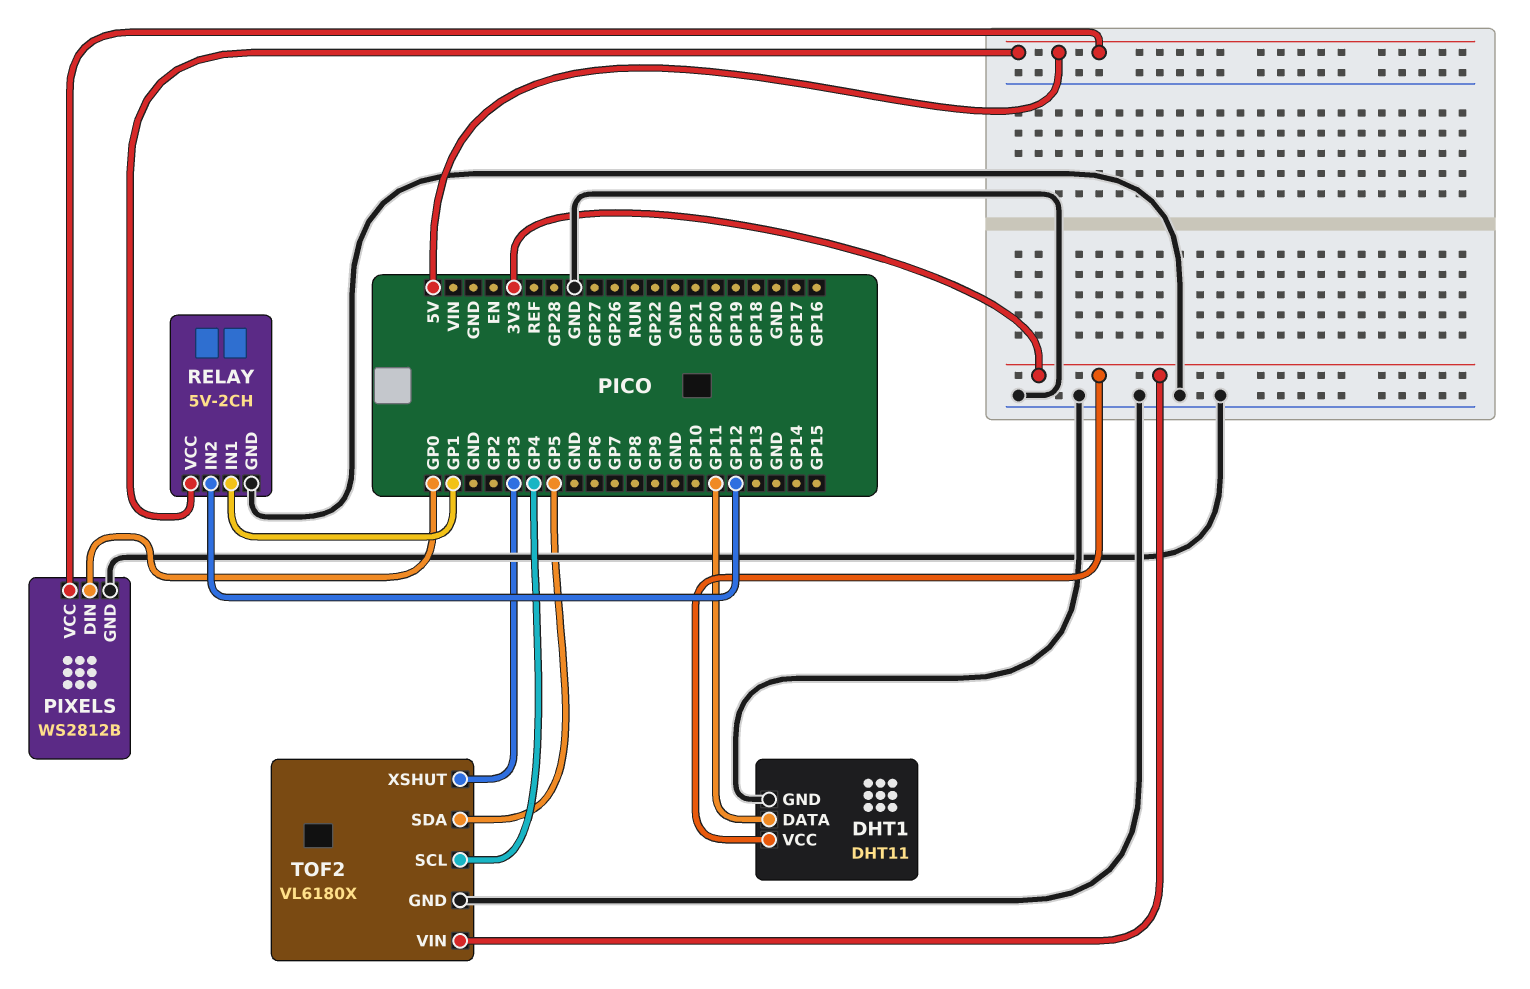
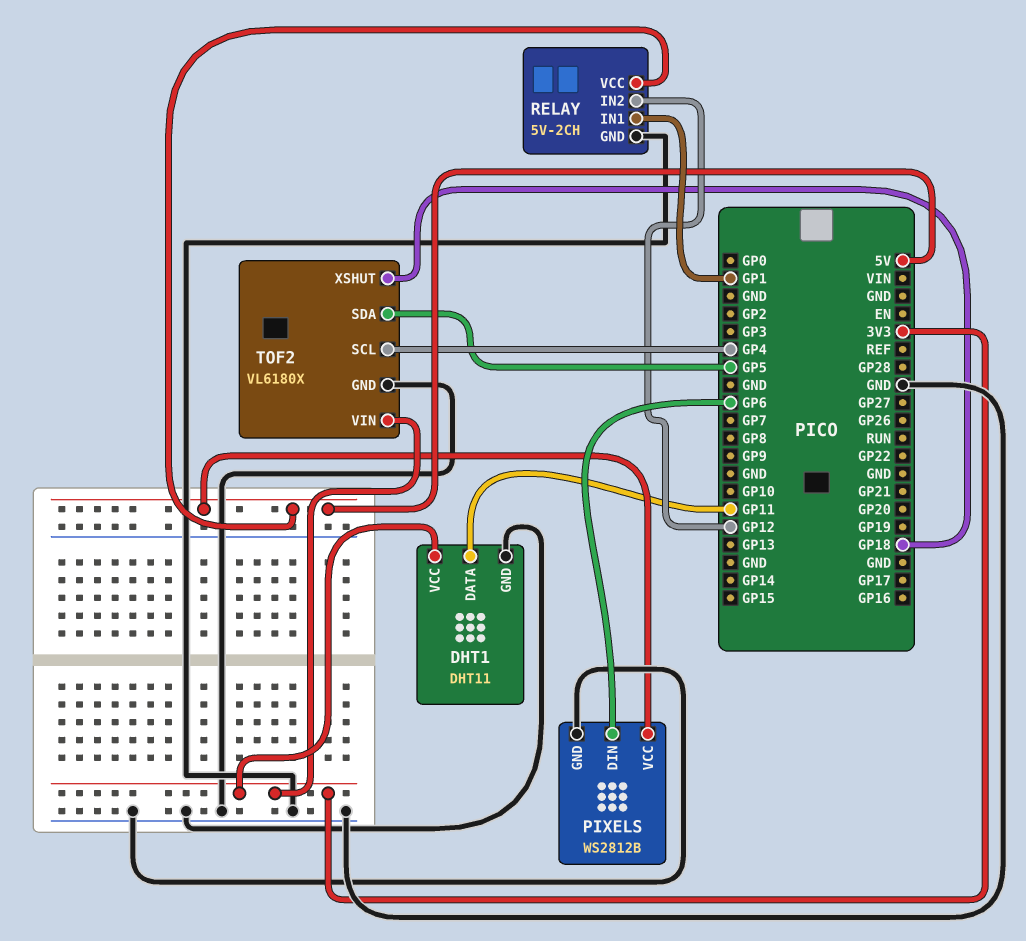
PIXELS pin DIN: GP0 -> GP6
TOF2 pin XSHUT: GP3 -> GP18

